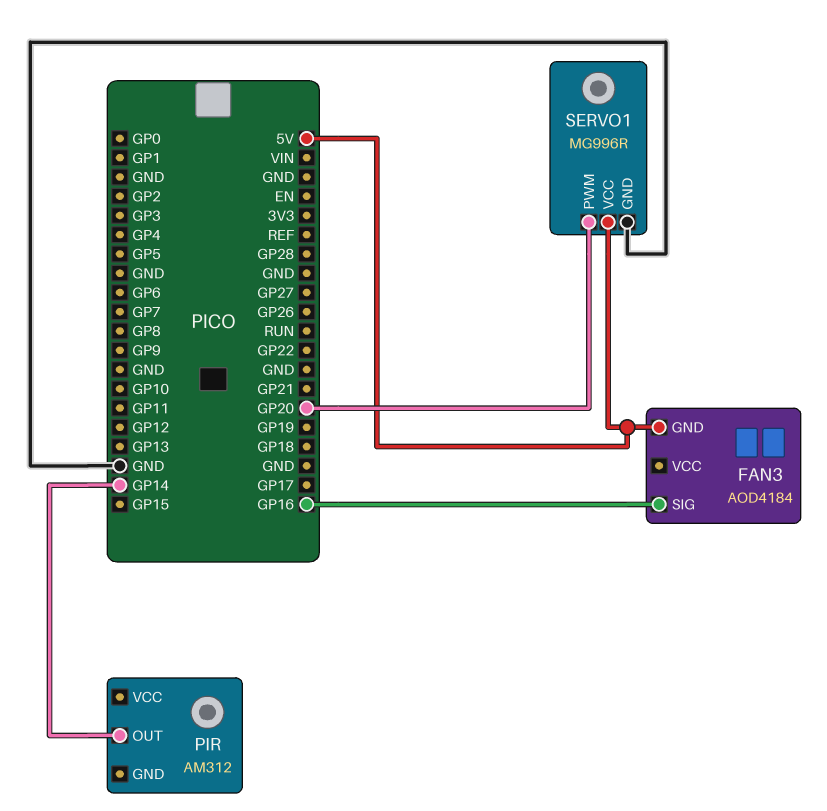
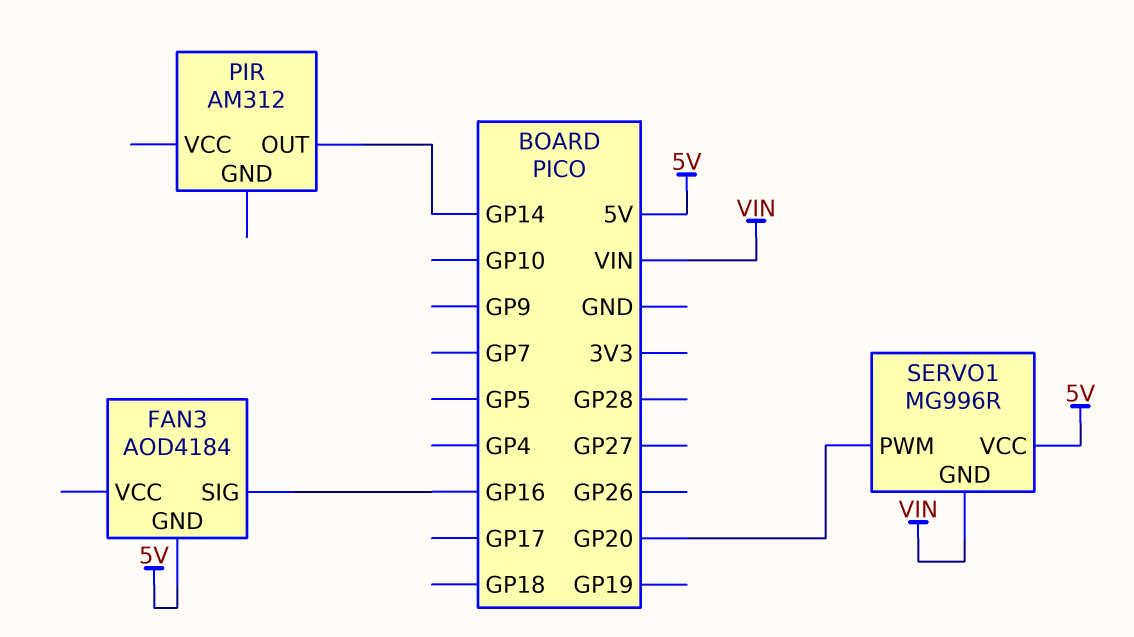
SERVO1 pin GND: GND -> VIN

